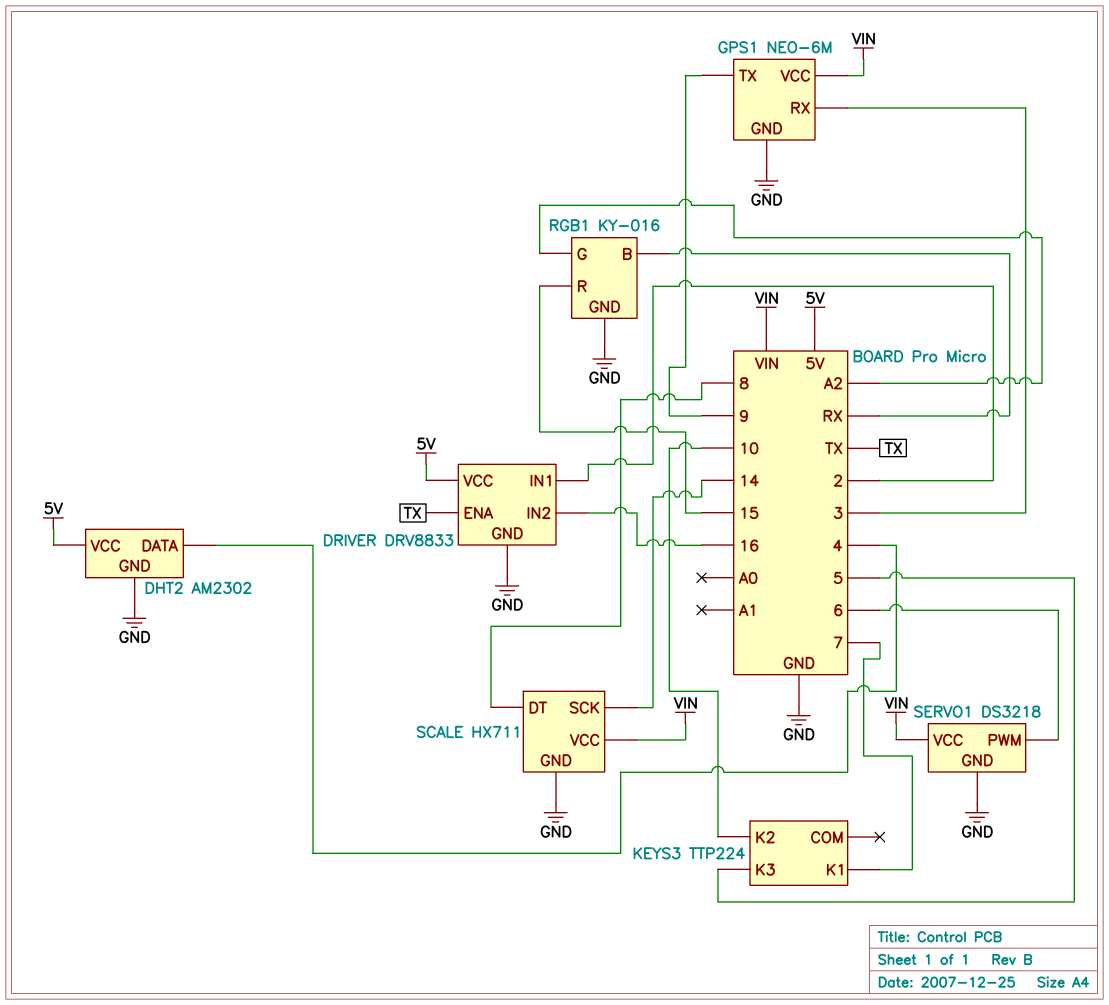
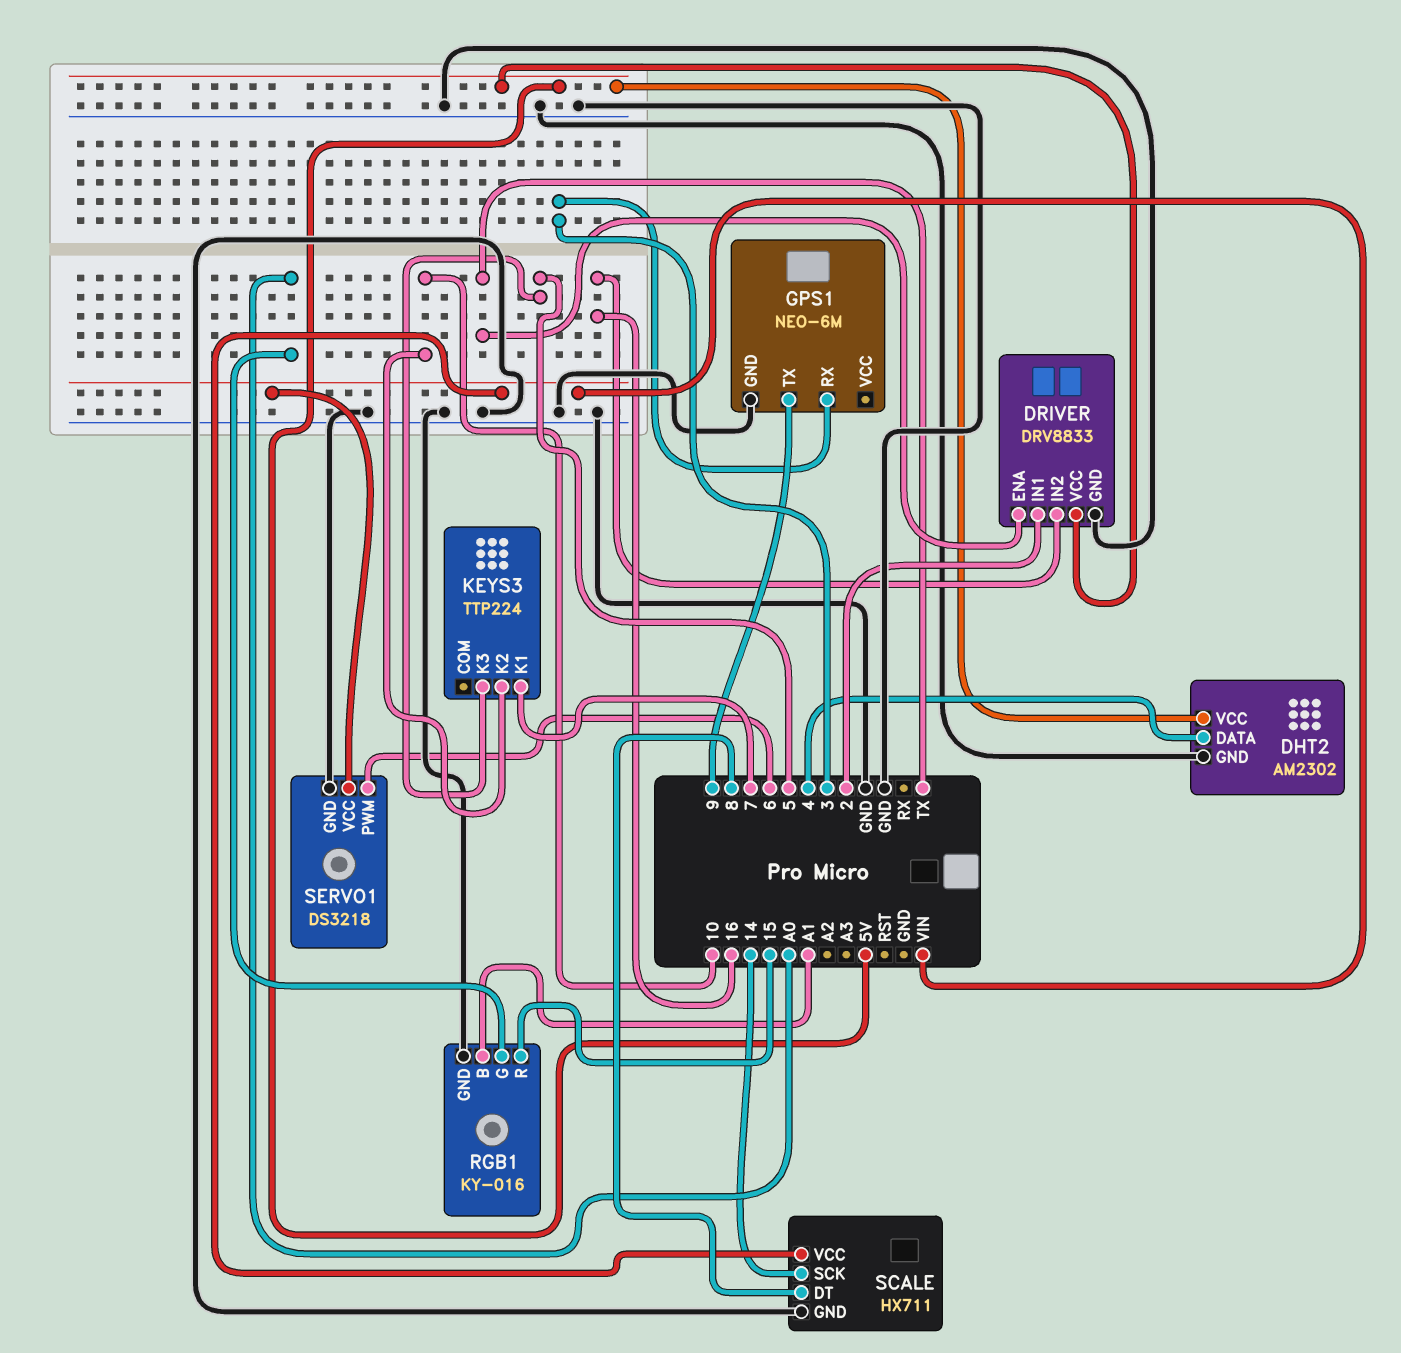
GPS1 pin VCC: VIN -> none
RGB1 pin B: RX -> A1
RGB1 pin G: A2 -> A0

